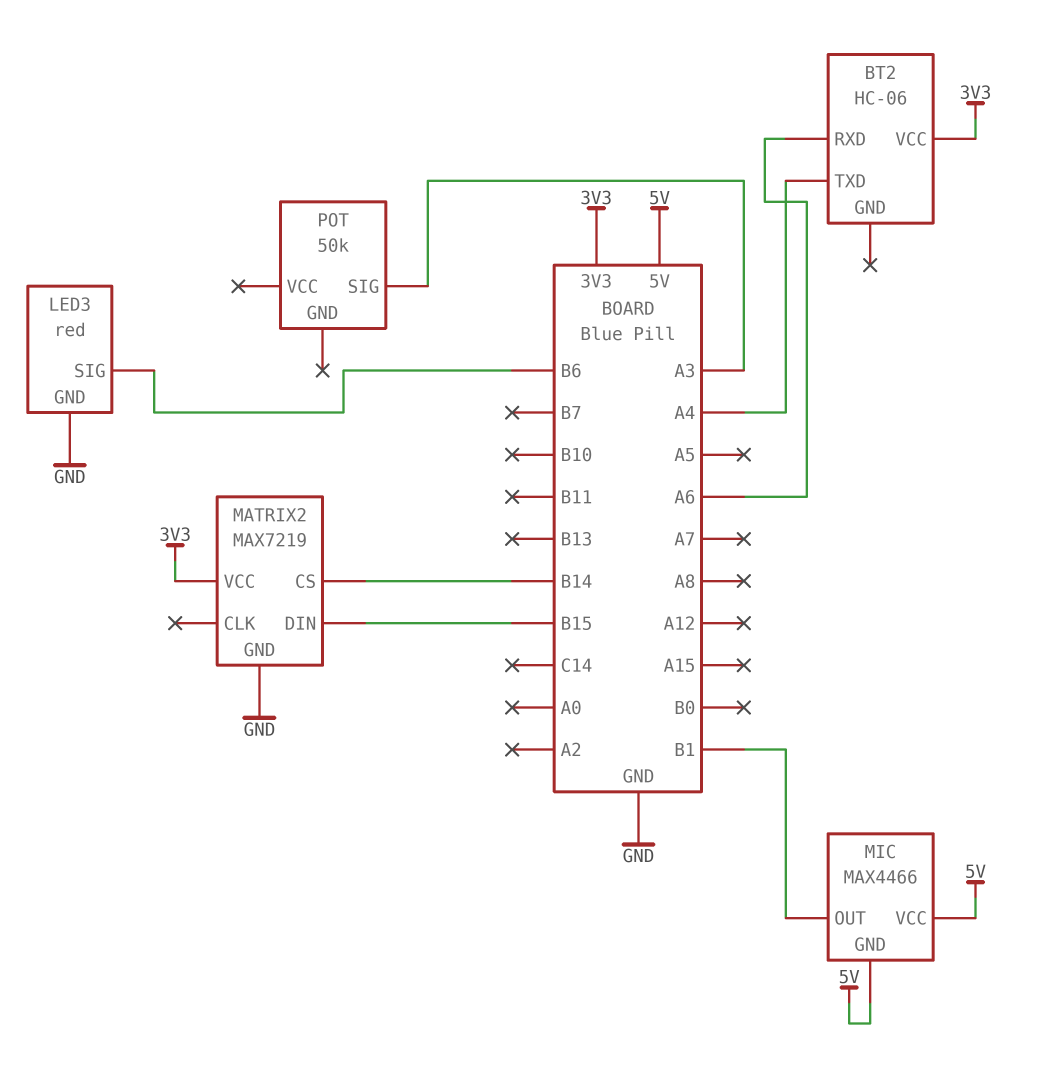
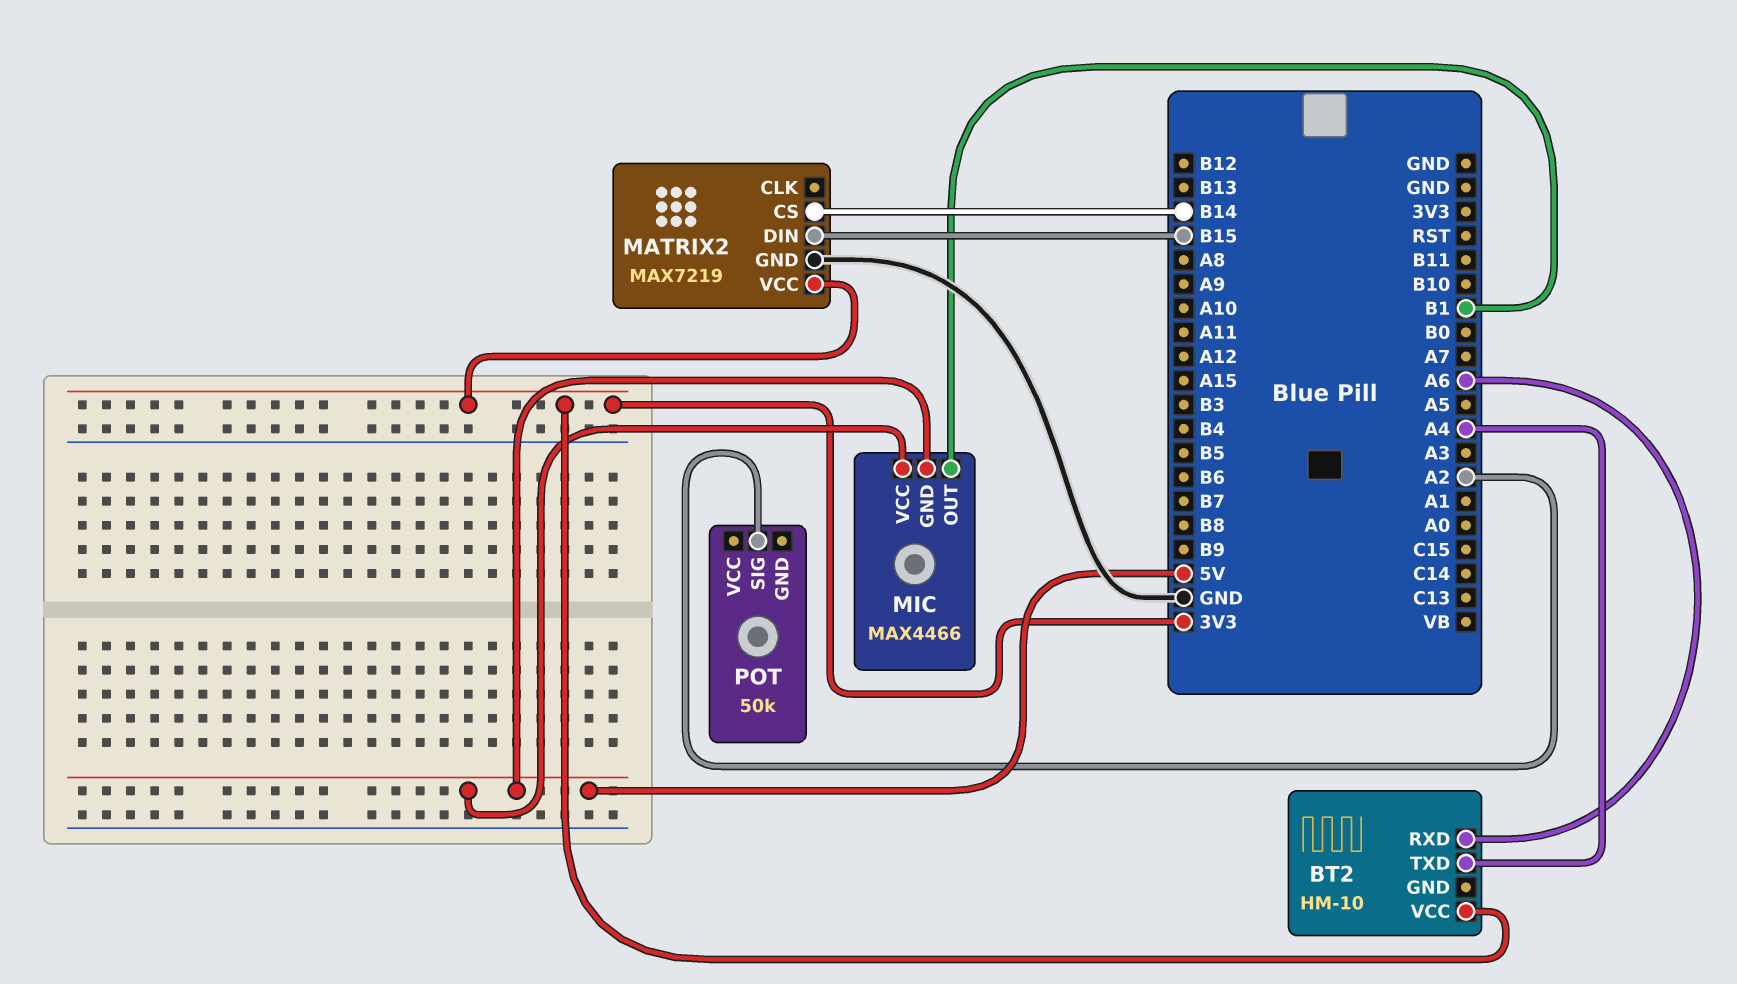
BT2: HC-06 -> HM-10
LED3: red -> none
LED3 pin GND: GND -> none
LED3 pin SIG: B6 -> none
POT pin SIG: A3 -> A2

